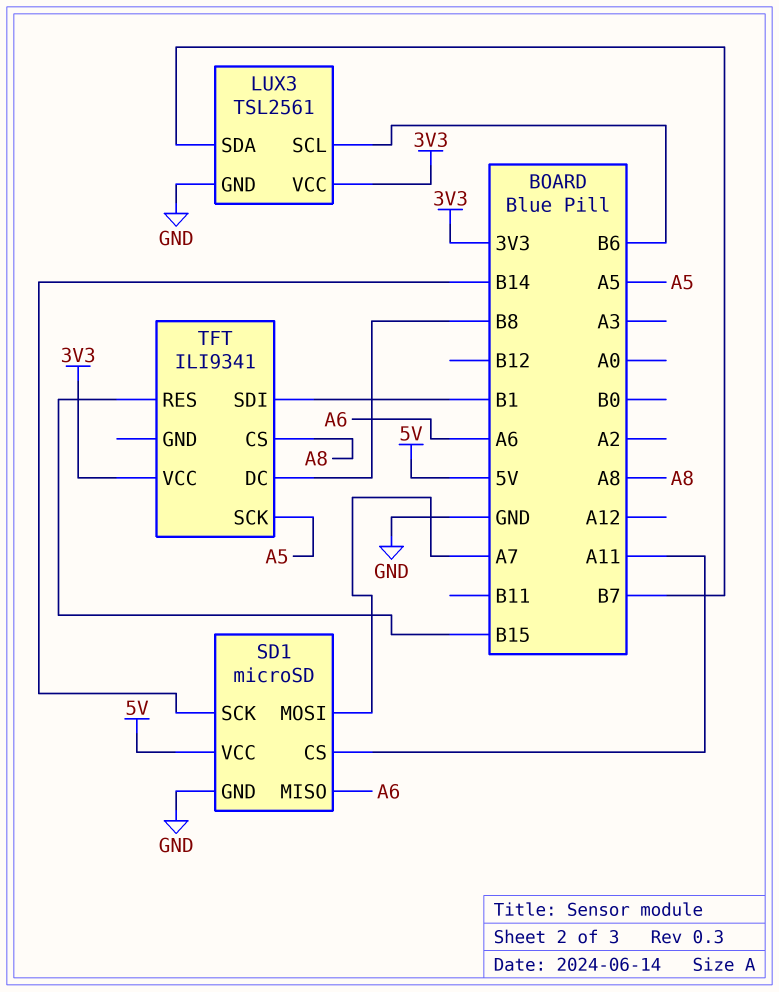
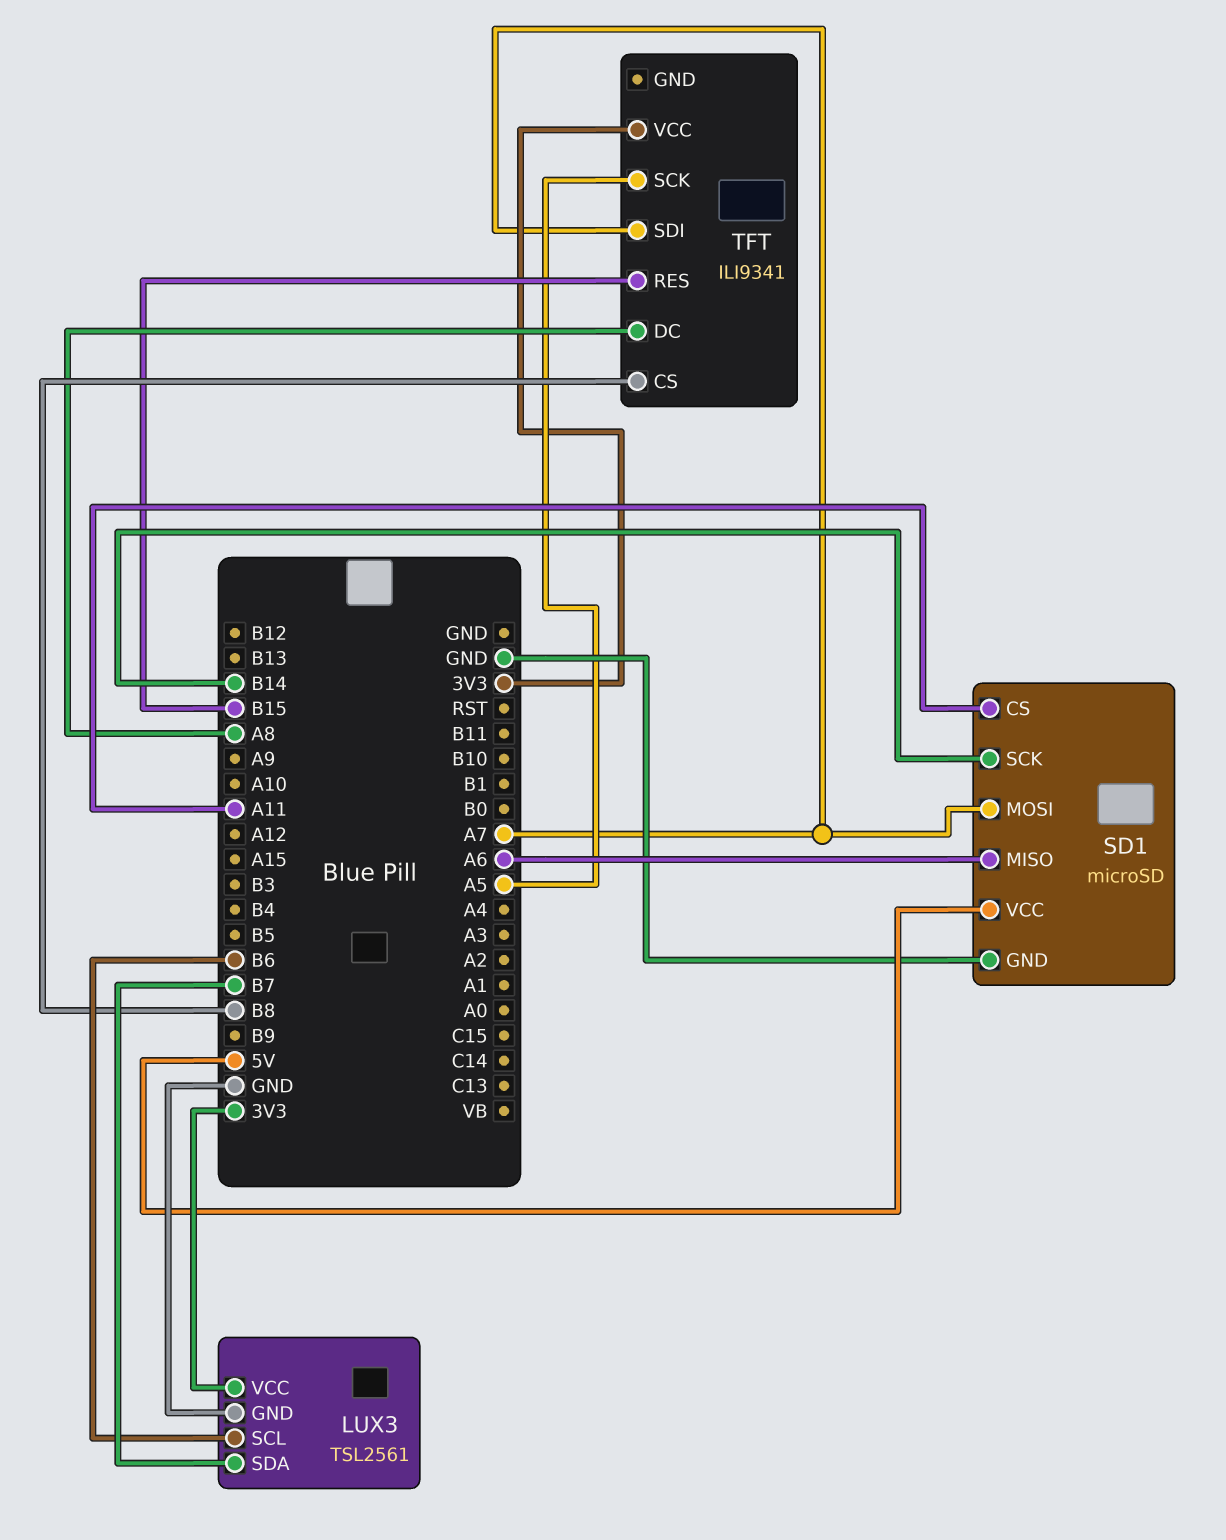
TFT pin CS: A8 -> B8
TFT pin DC: B8 -> A8
TFT pin SDI: B1 -> A7

